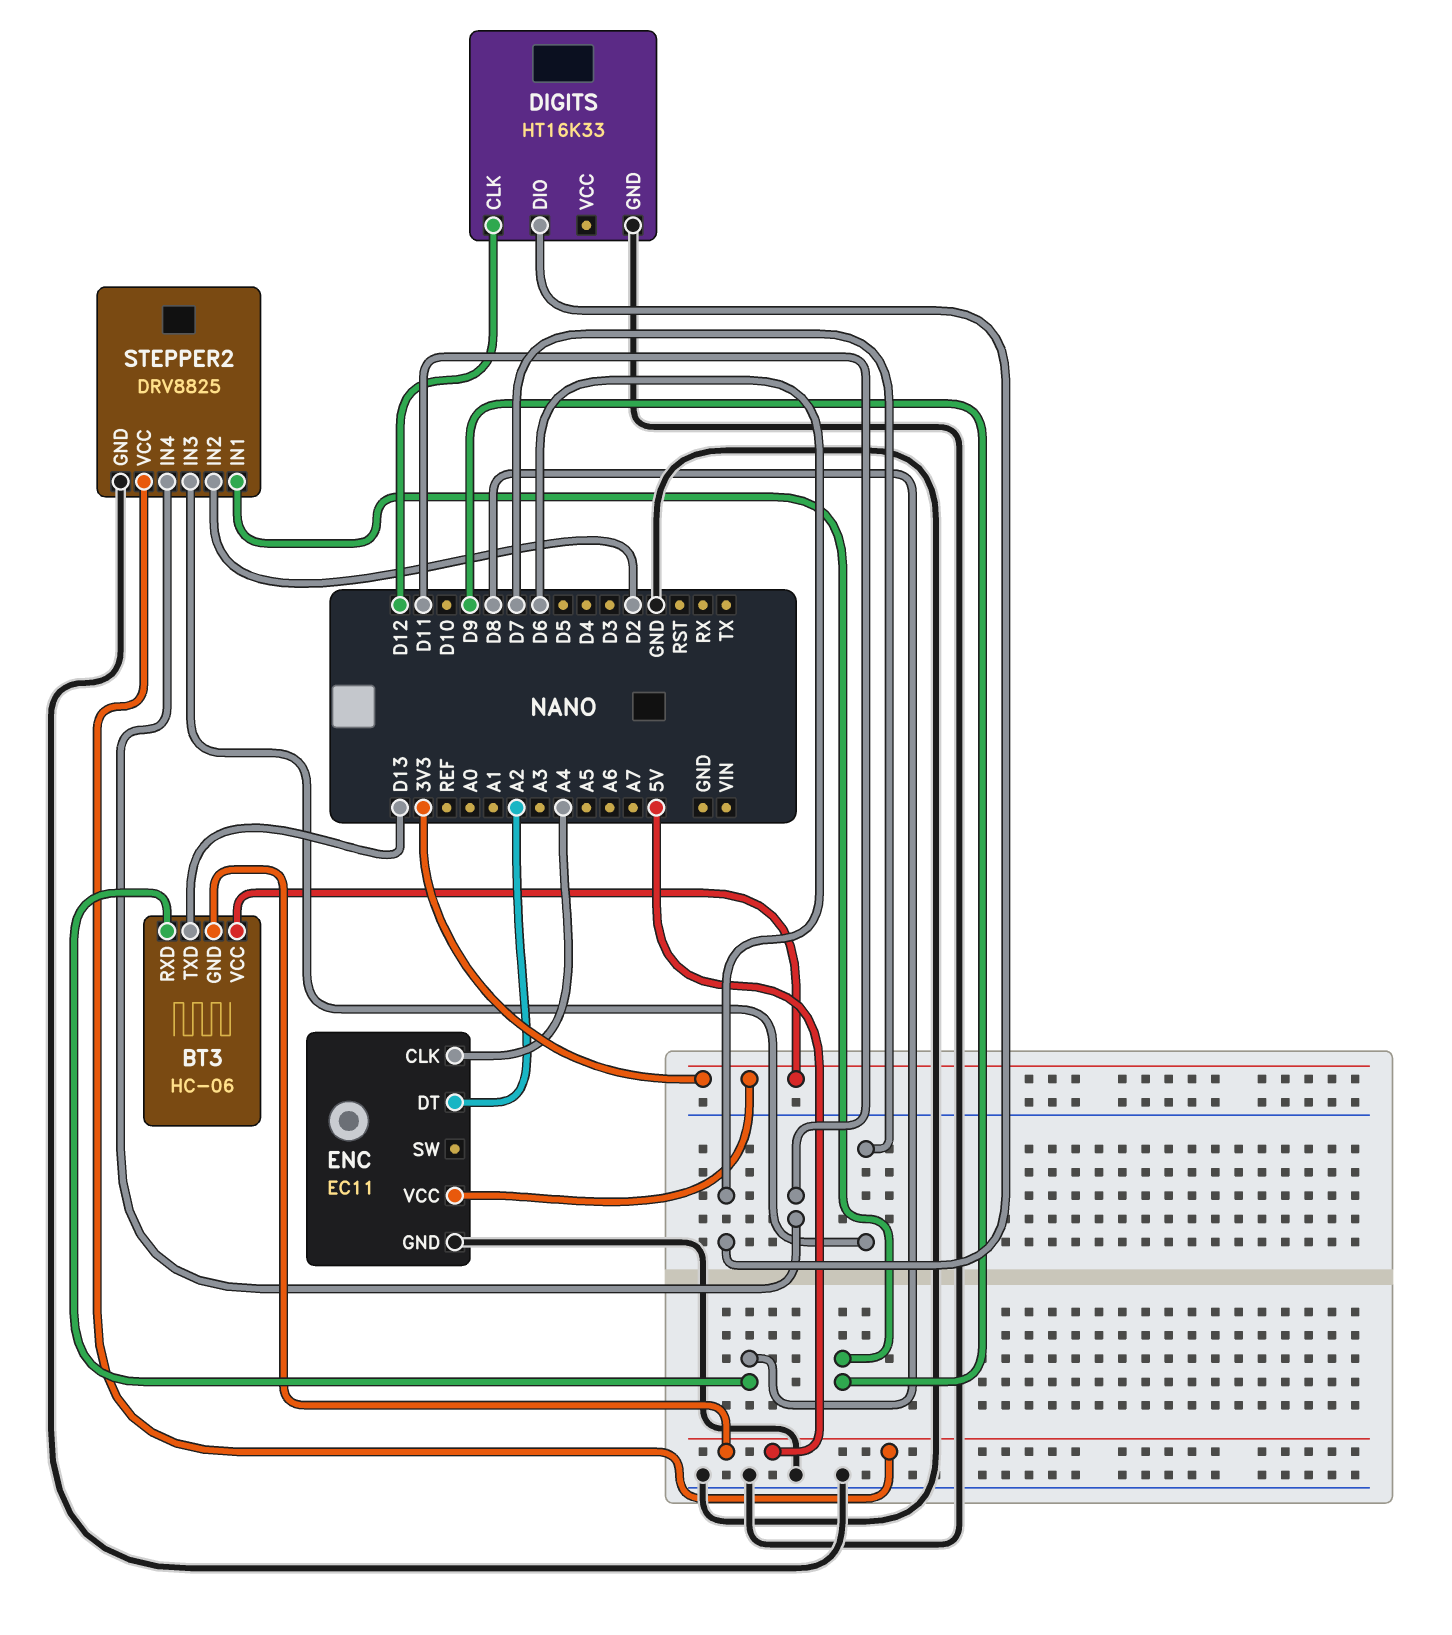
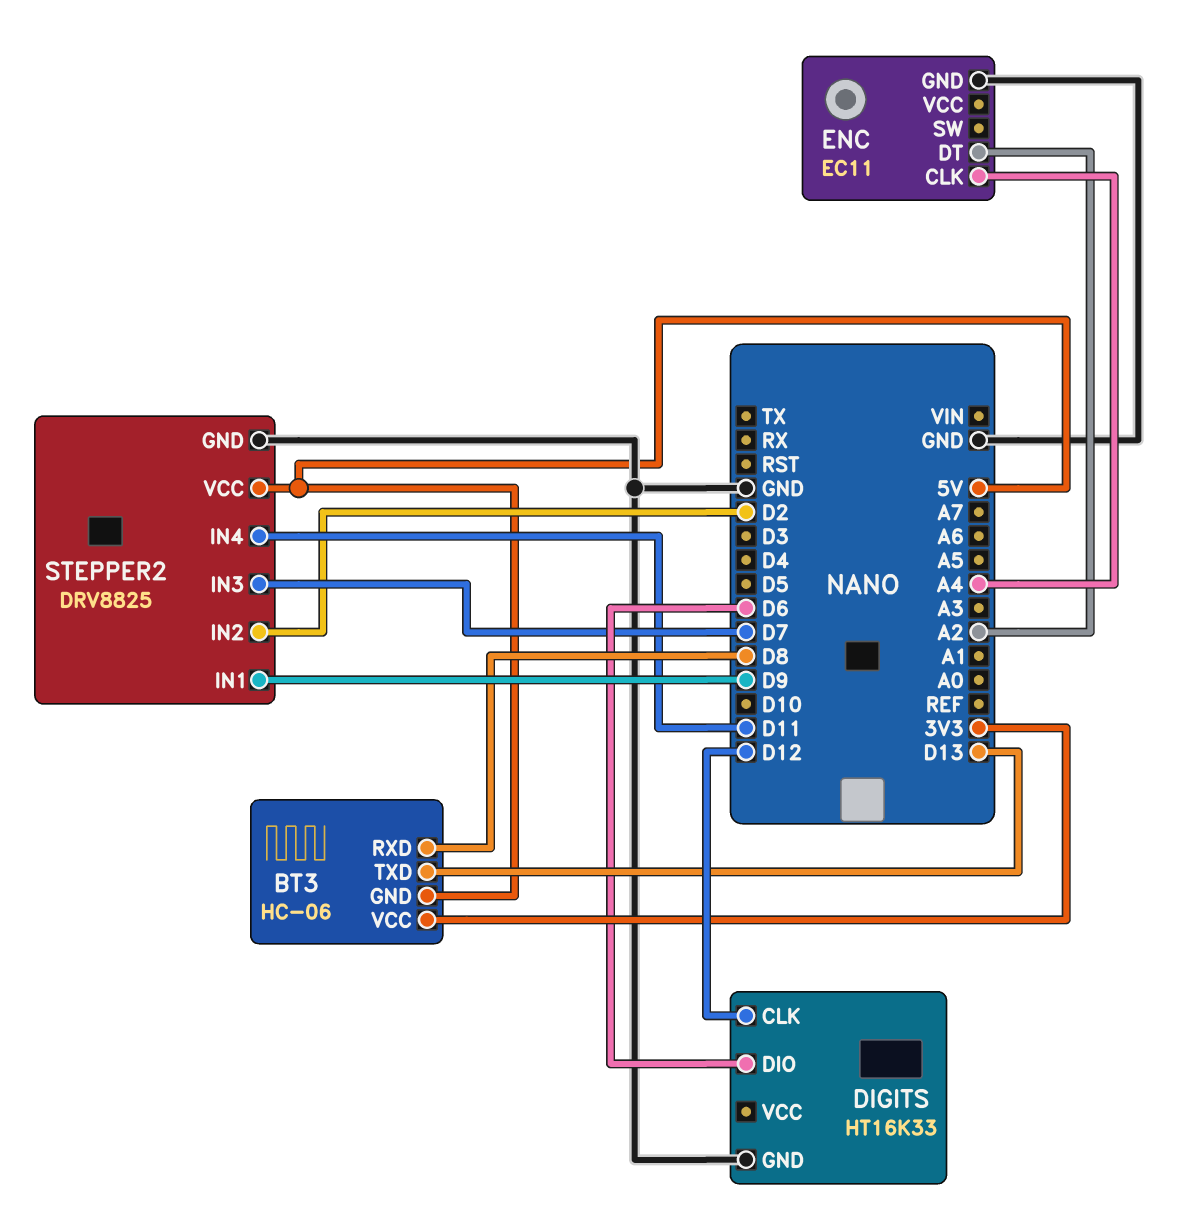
ENC pin VCC: 3V3 -> none

